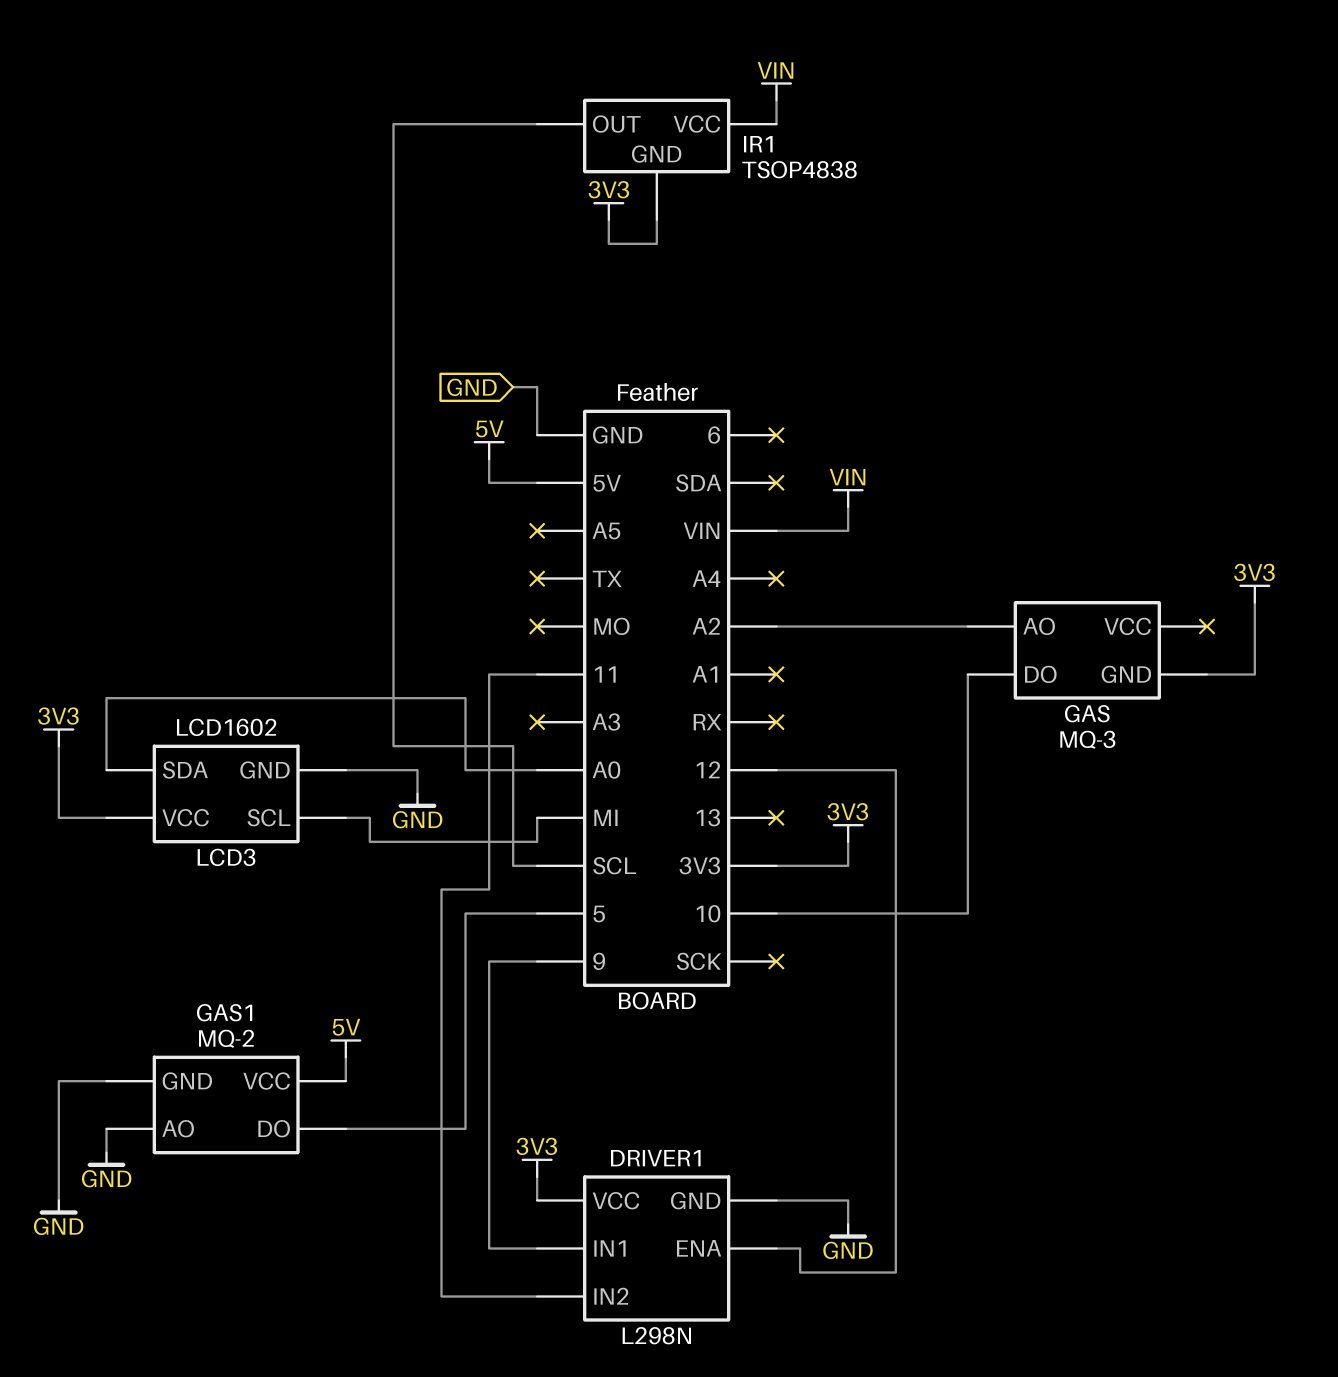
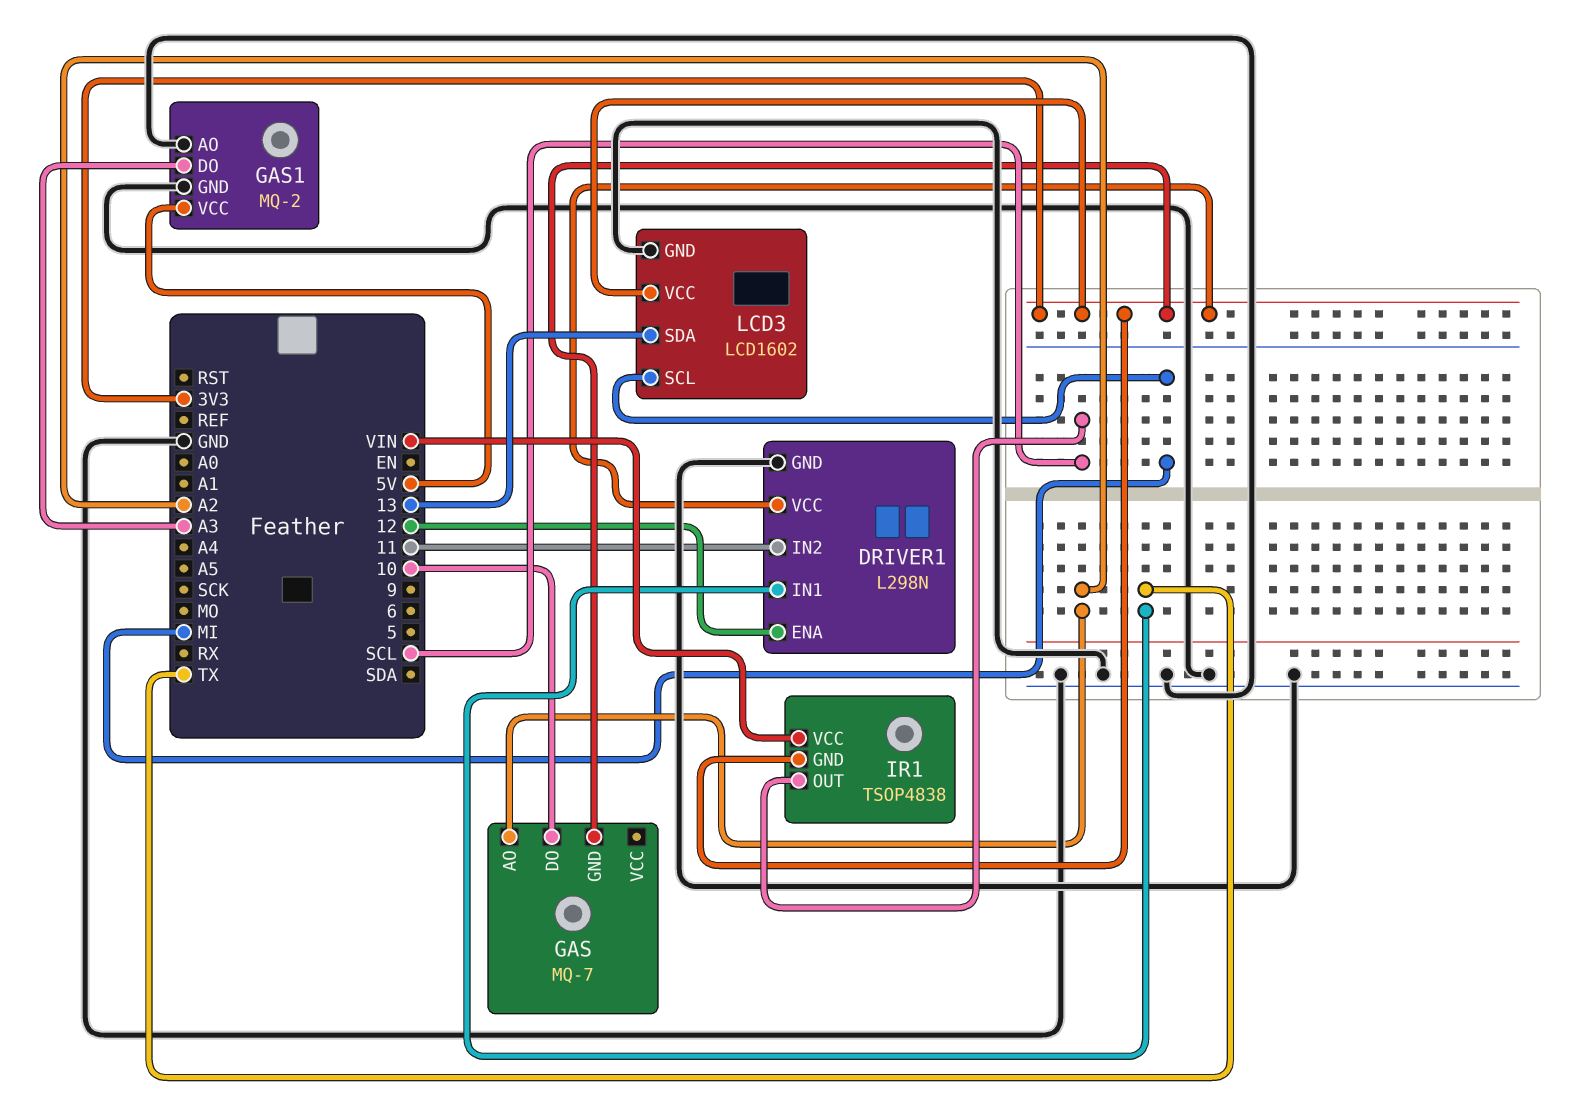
DRIVER1 pin IN1: 9 -> TX
GAS: MQ-3 -> MQ-7
GAS1 pin DO: 5 -> A3
LCD3 pin SDA: A0 -> 13

